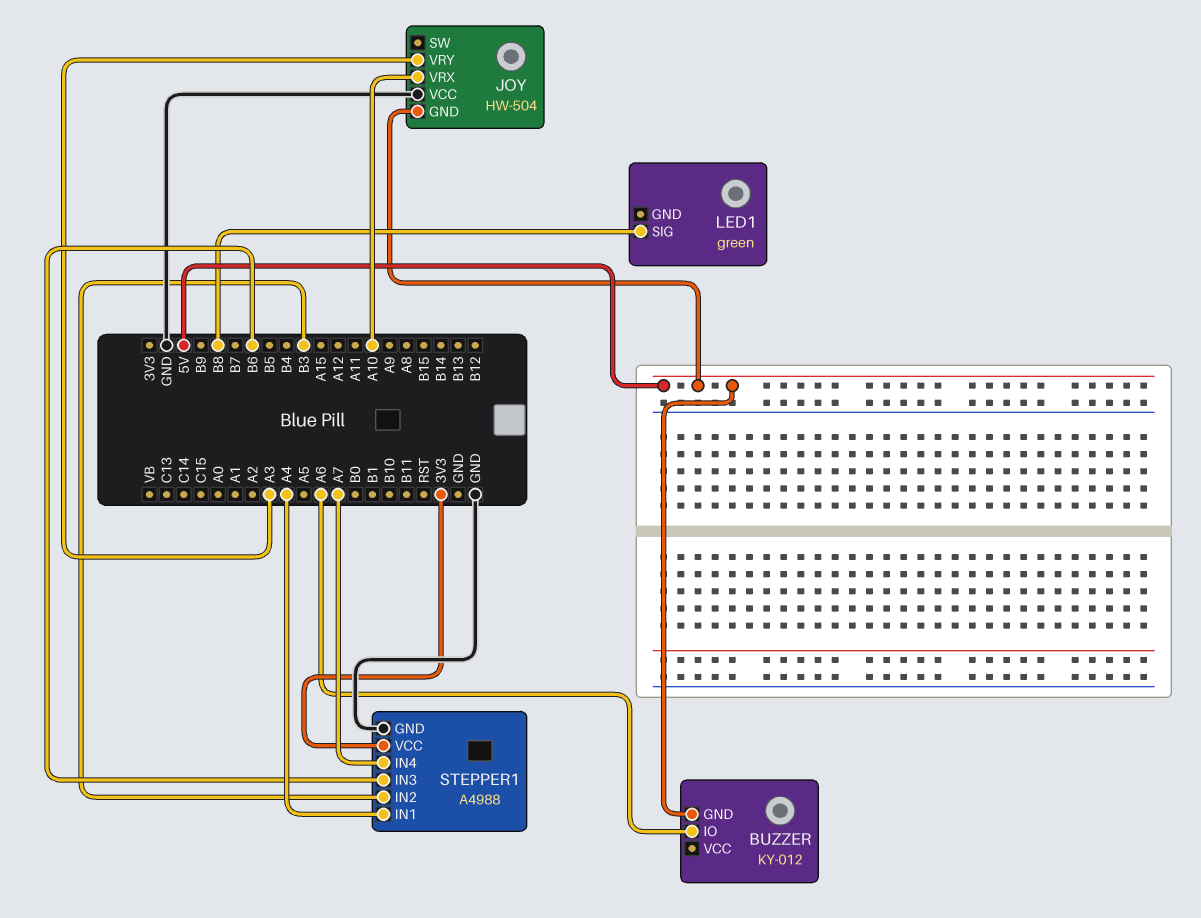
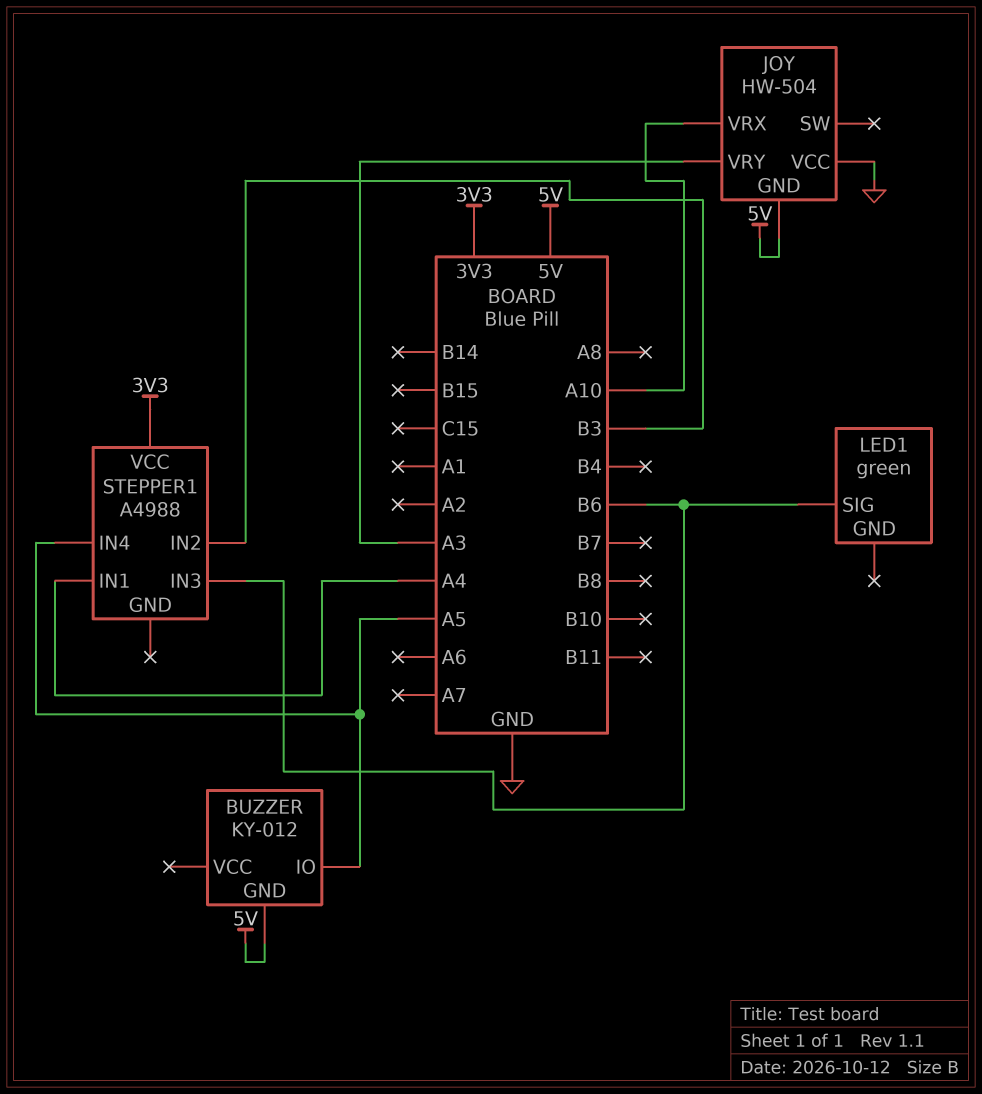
BUZZER pin IO: A6 -> A5
LED1 pin SIG: B8 -> B6
STEPPER1 pin GND: GND -> none
STEPPER1 pin IN4: A7 -> A5

